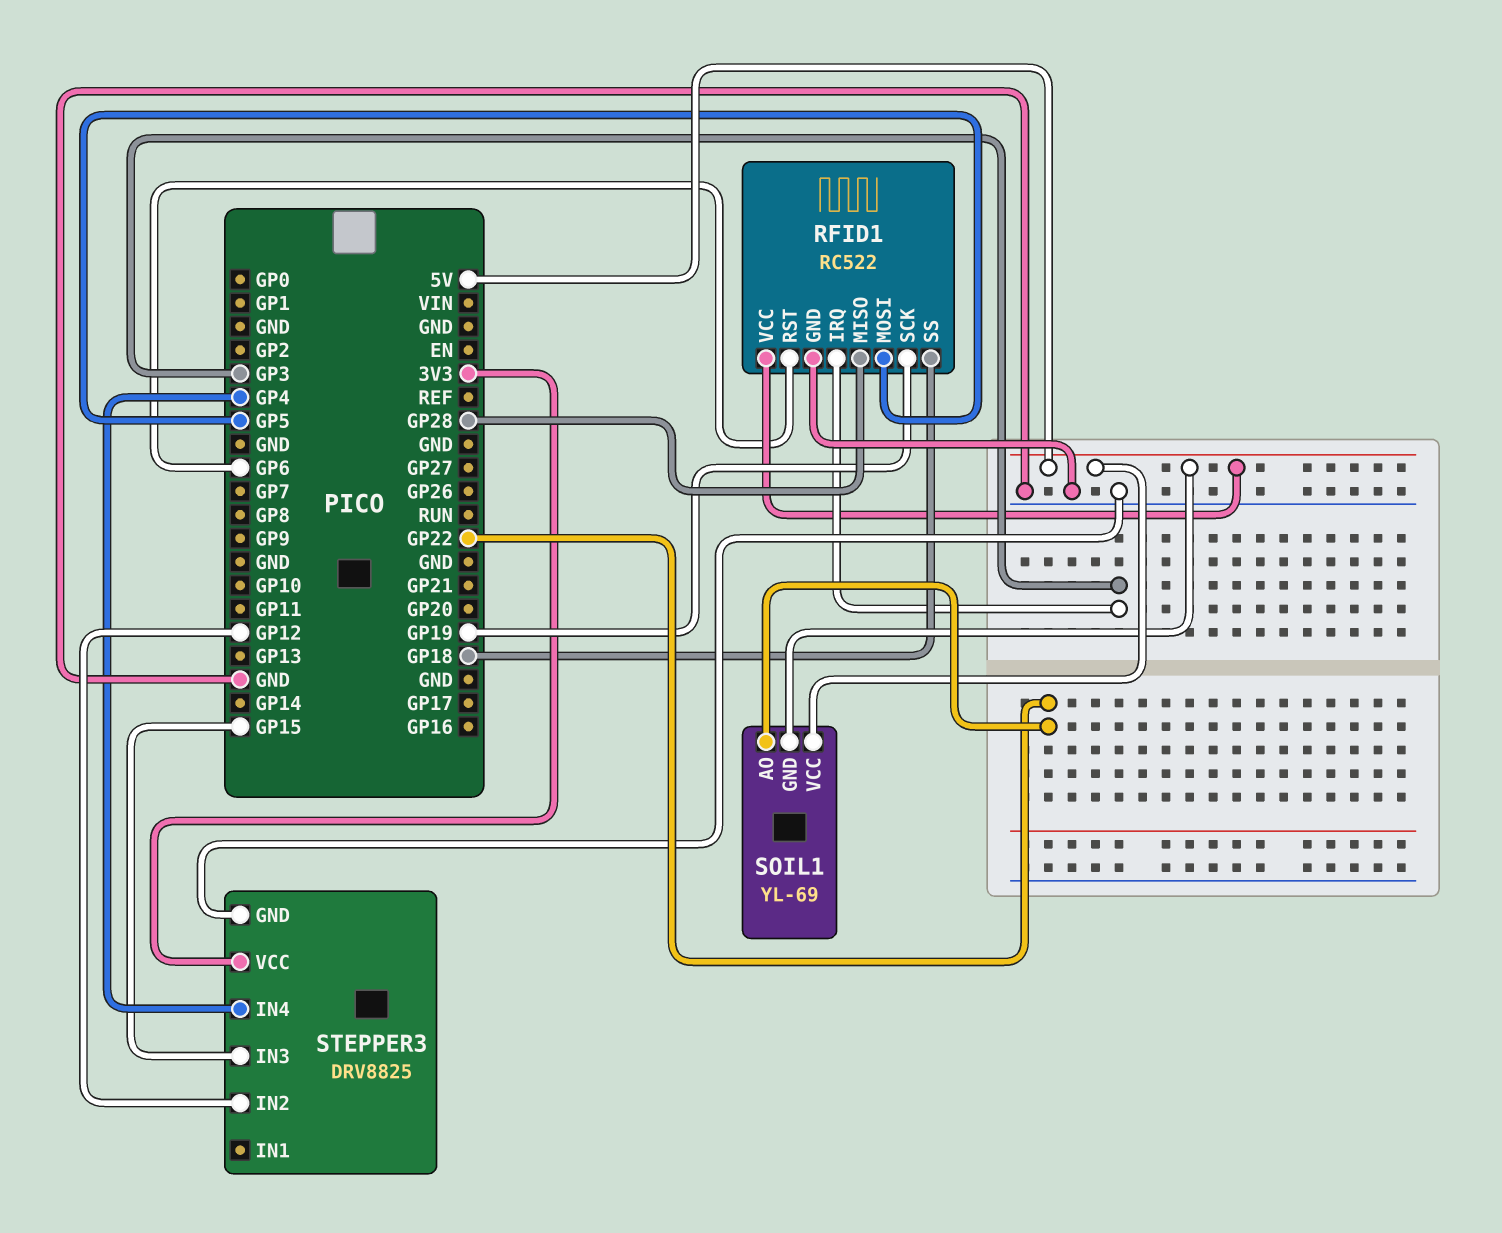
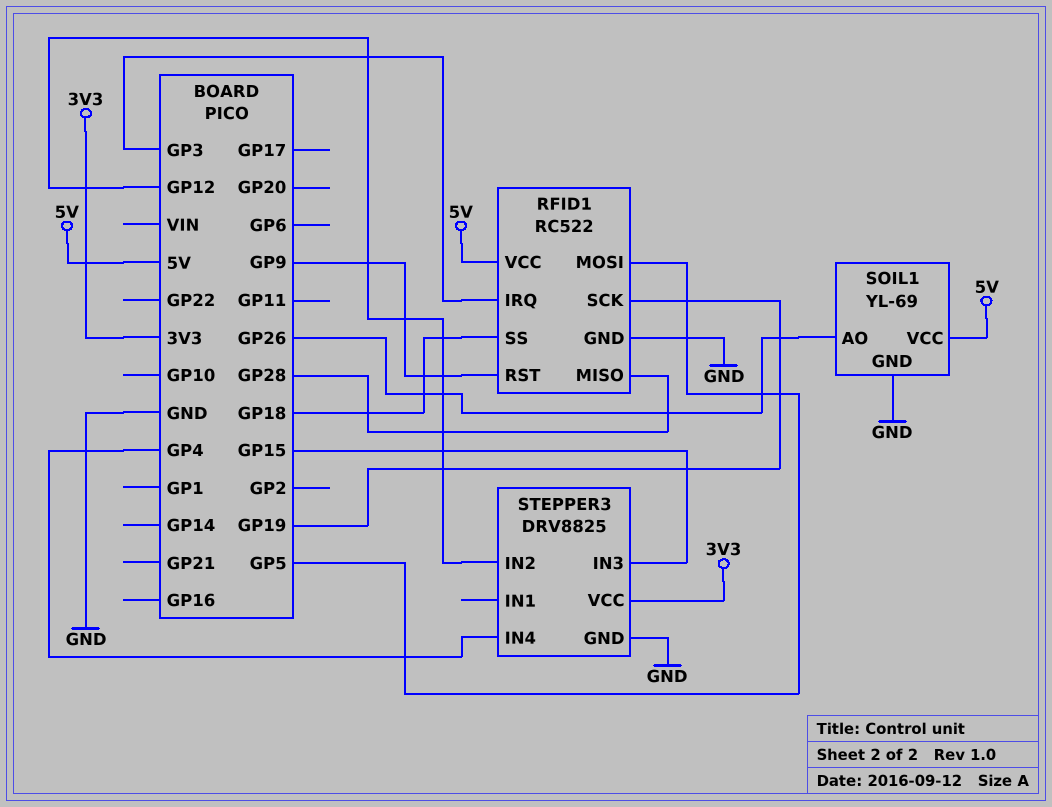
RFID1 pin RST: GP6 -> GP9
SOIL1 pin AO: GP22 -> GP26
SOIL1 pin GND: 5V -> GND

